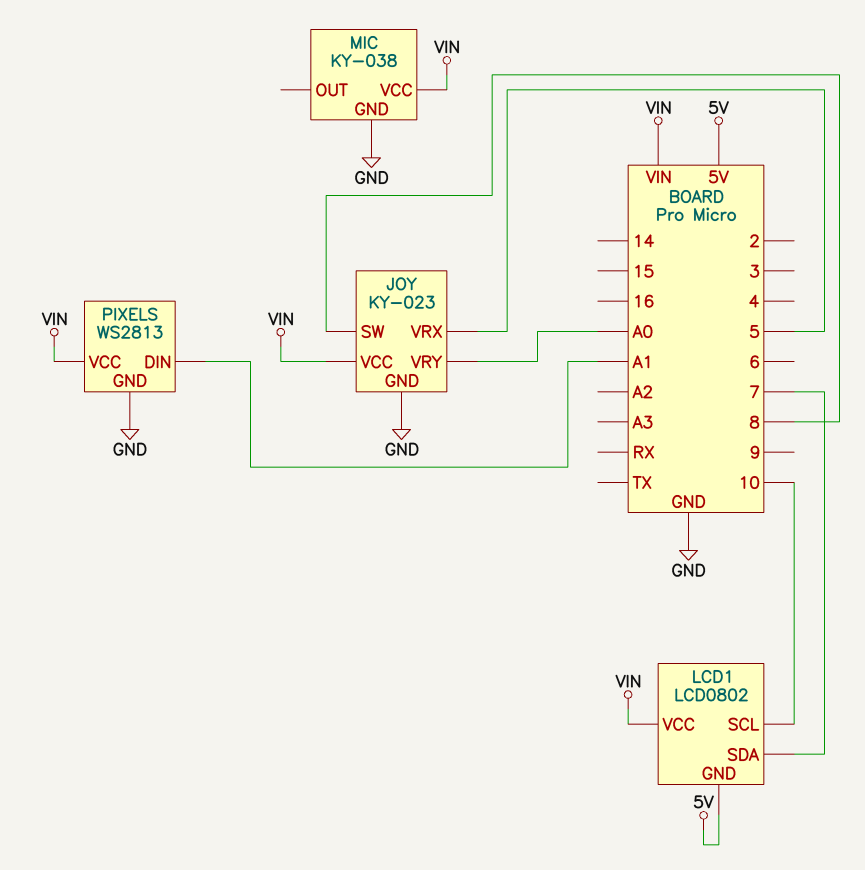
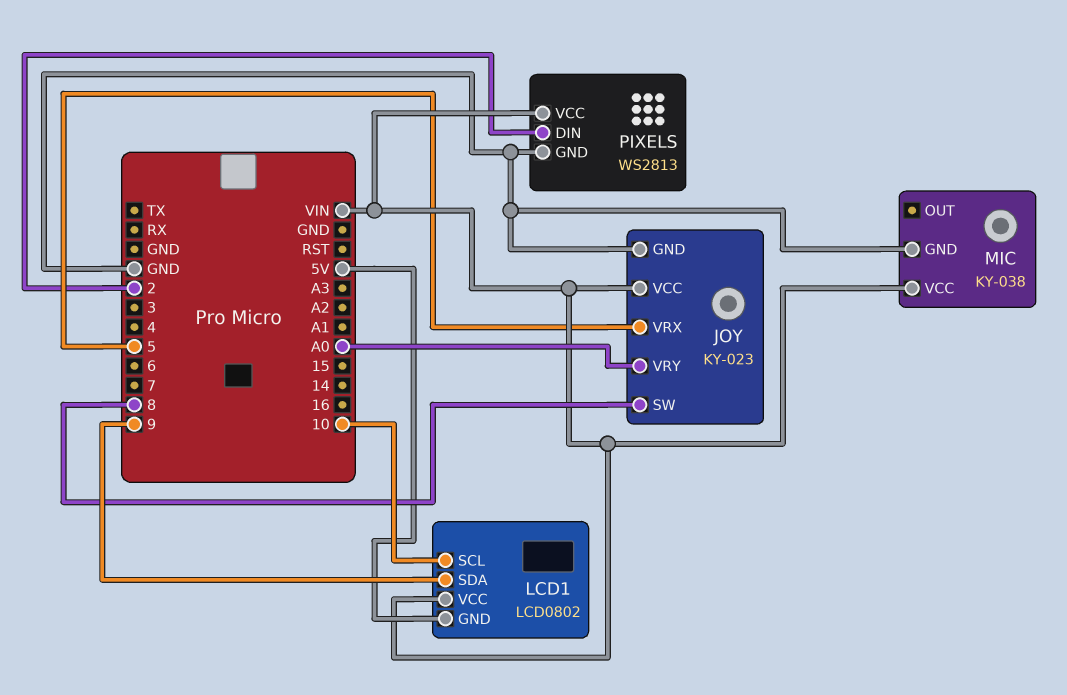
LCD1 pin SDA: 7 -> 9
PIXELS pin DIN: A1 -> 2

